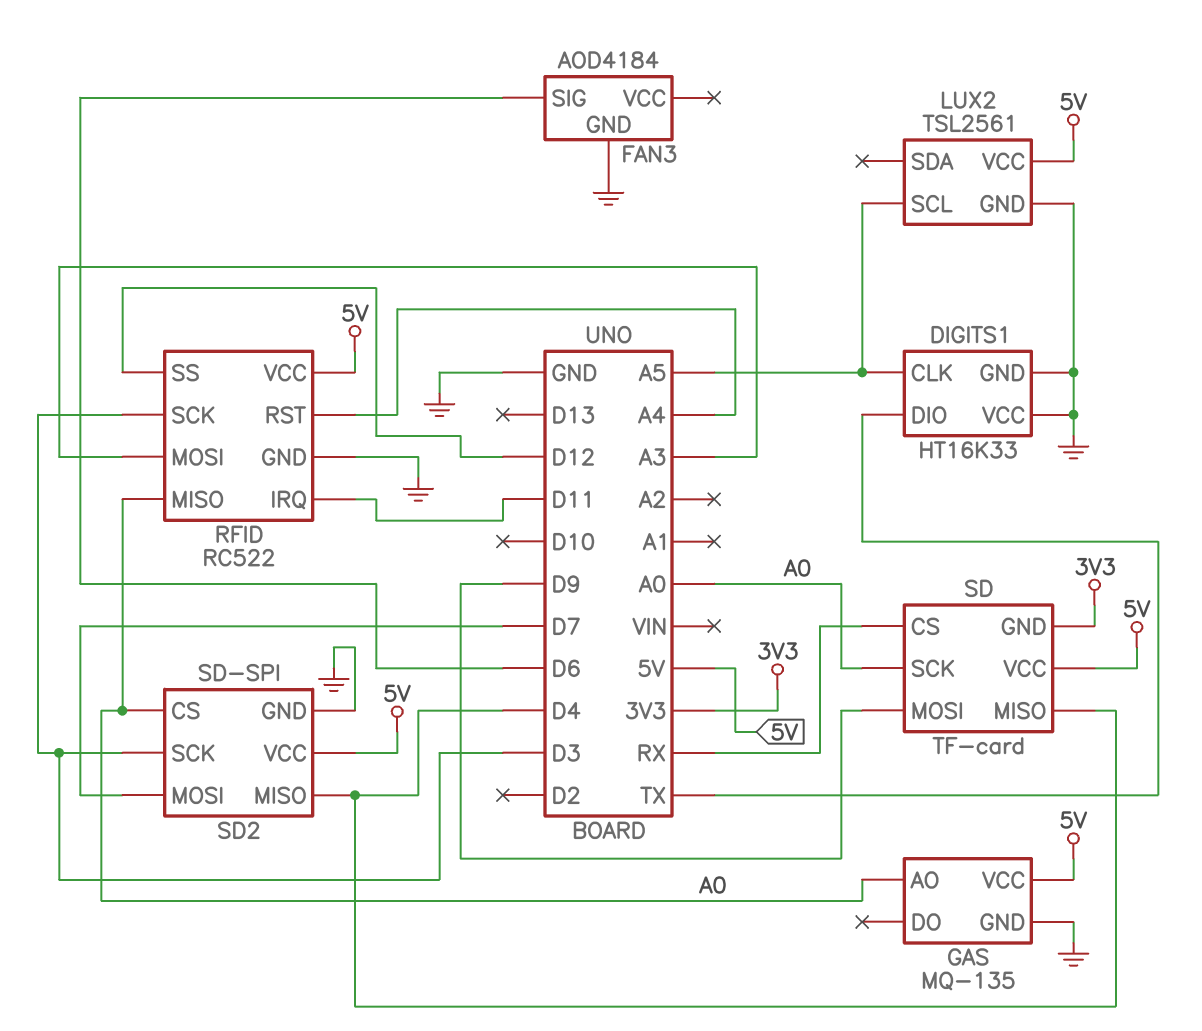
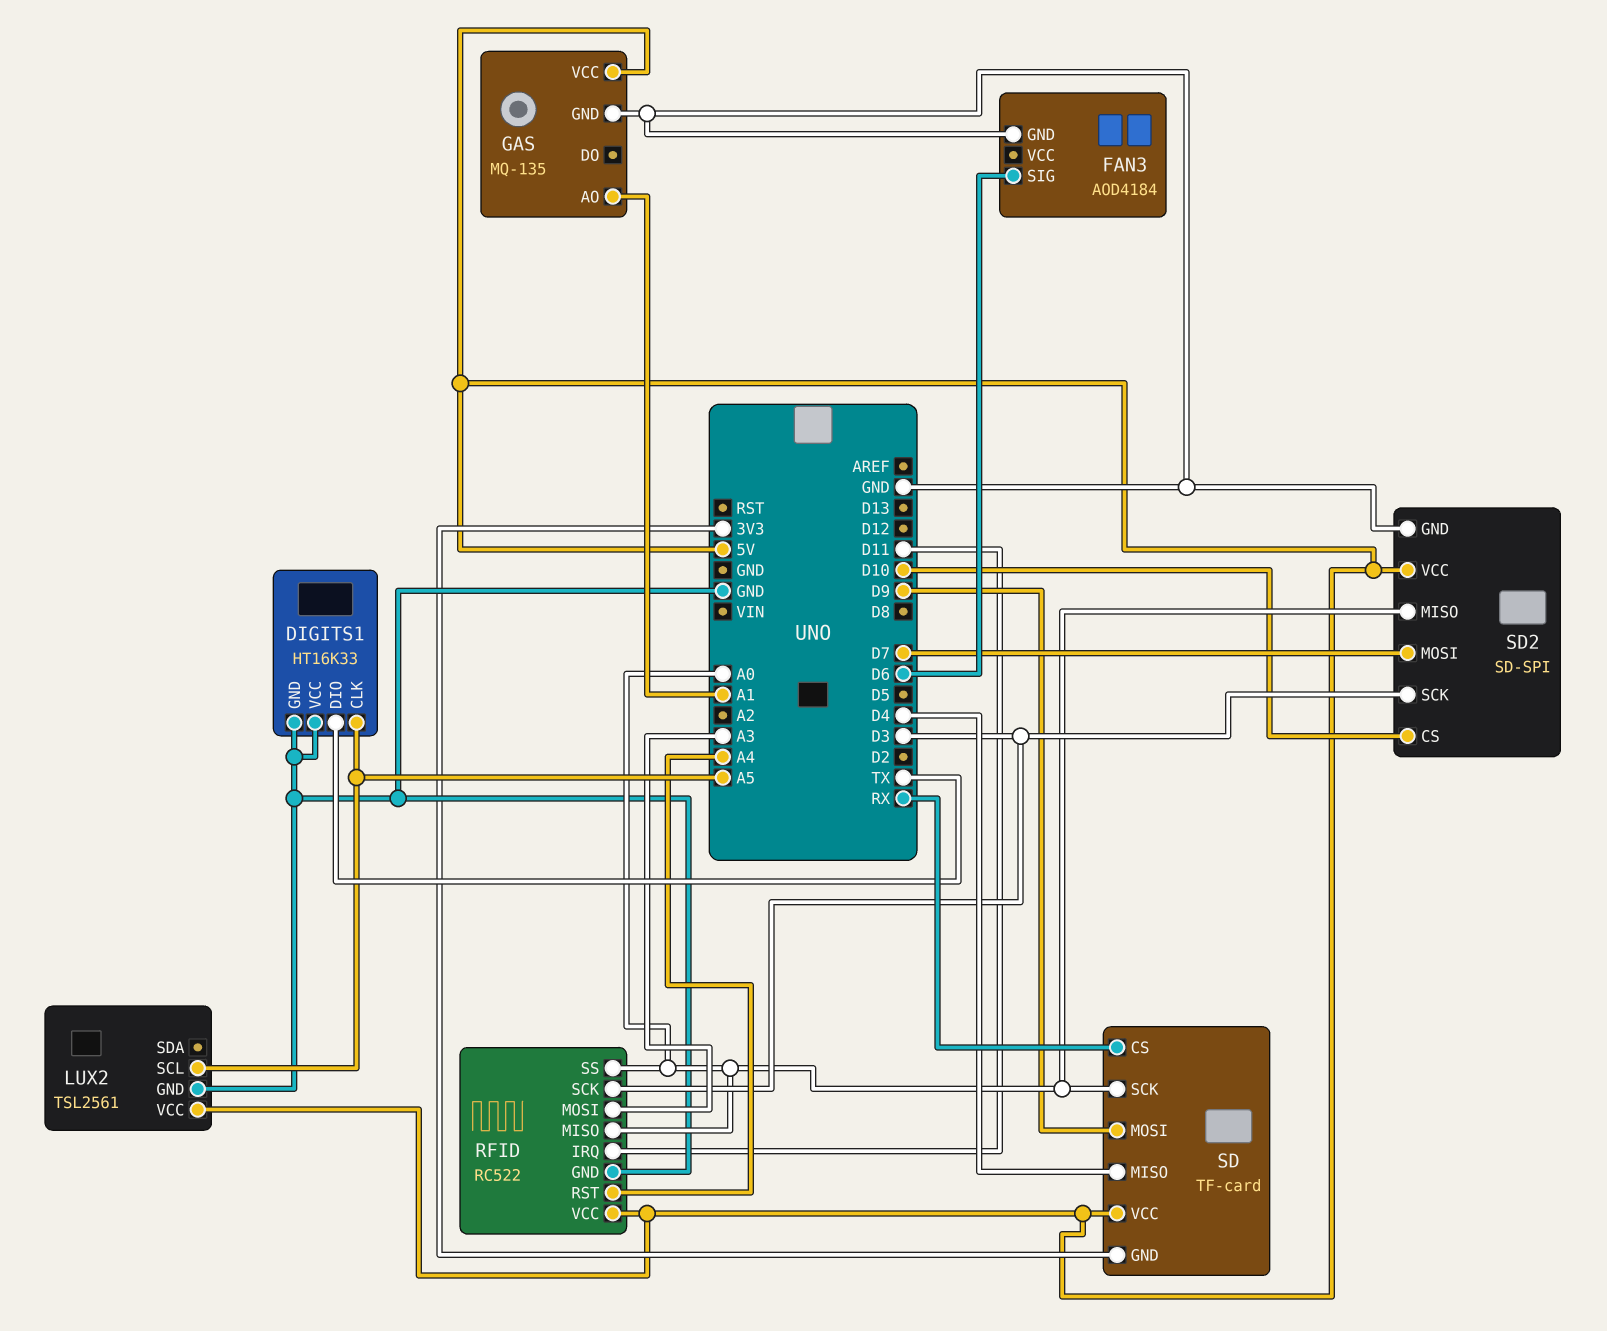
GAS pin AO: A0 -> A1
RFID pin SS: D12 -> A0
SD2 pin CS: A0 -> D10
SD2 pin MISO: D4 -> A0

